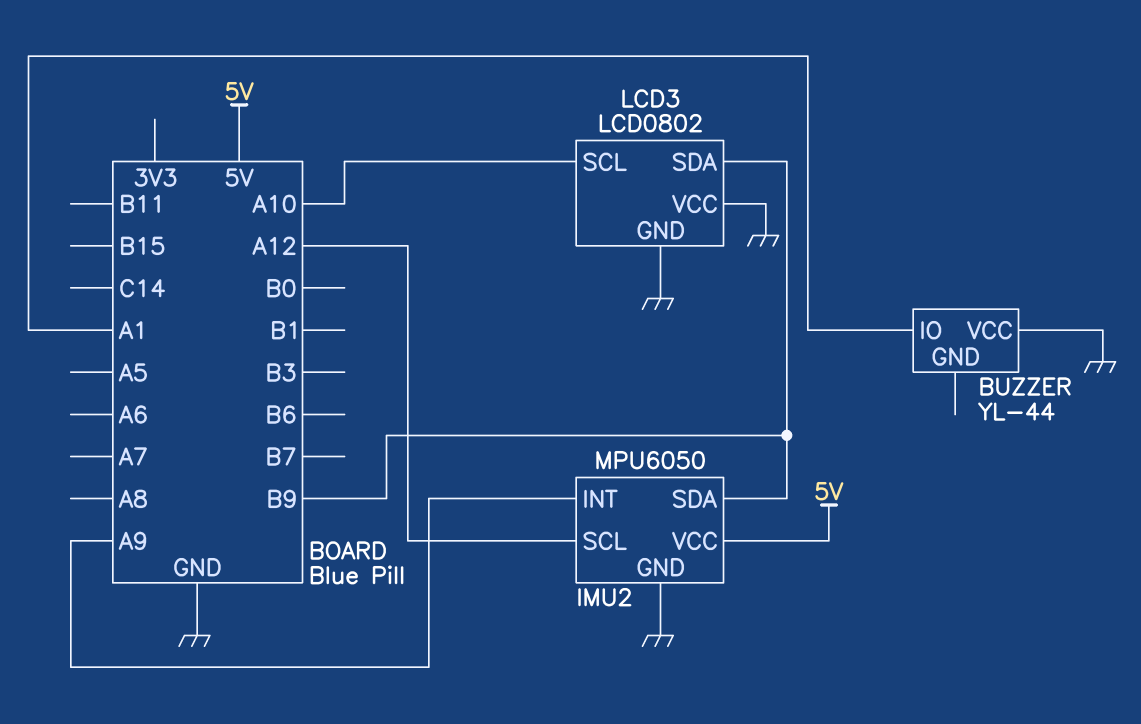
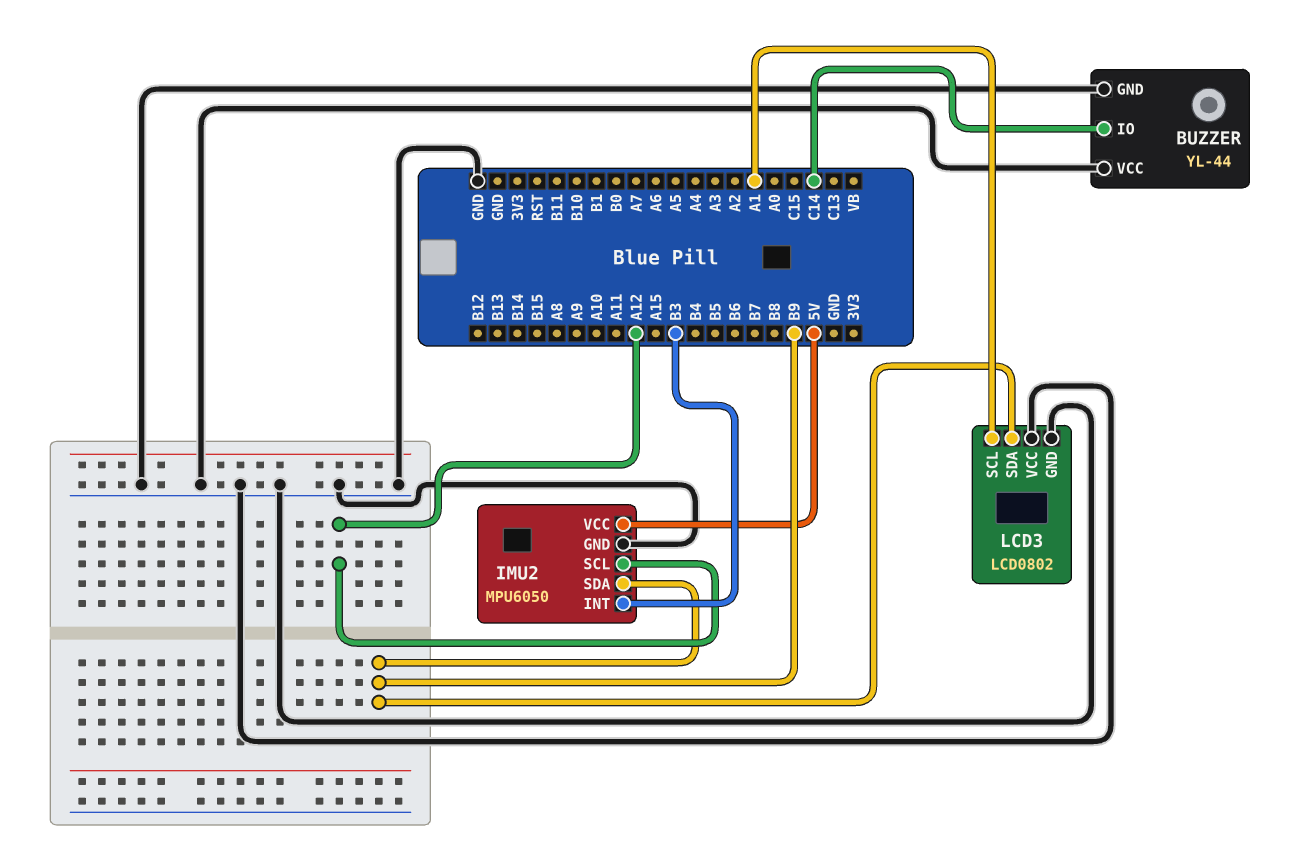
BUZZER pin GND: none -> GND
BUZZER pin IO: A1 -> C14
IMU2 pin INT: A9 -> B3
LCD3 pin SCL: A10 -> A1

